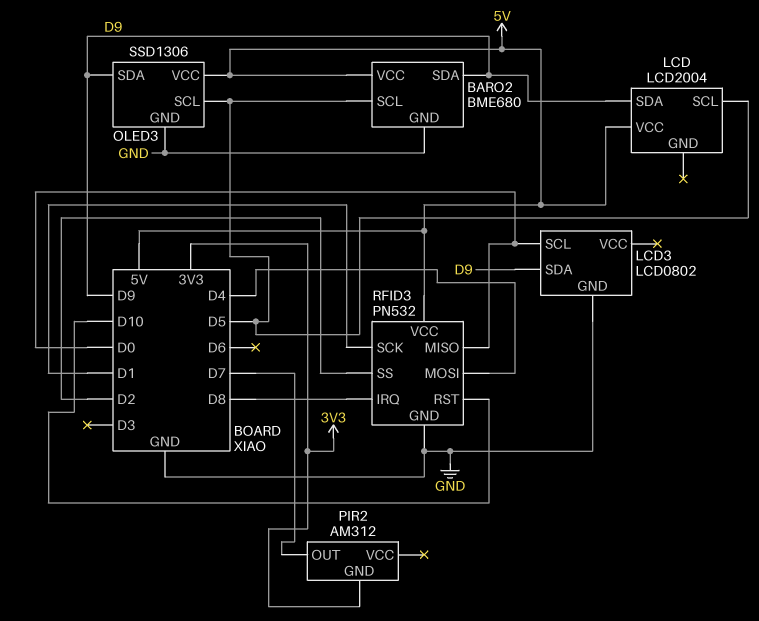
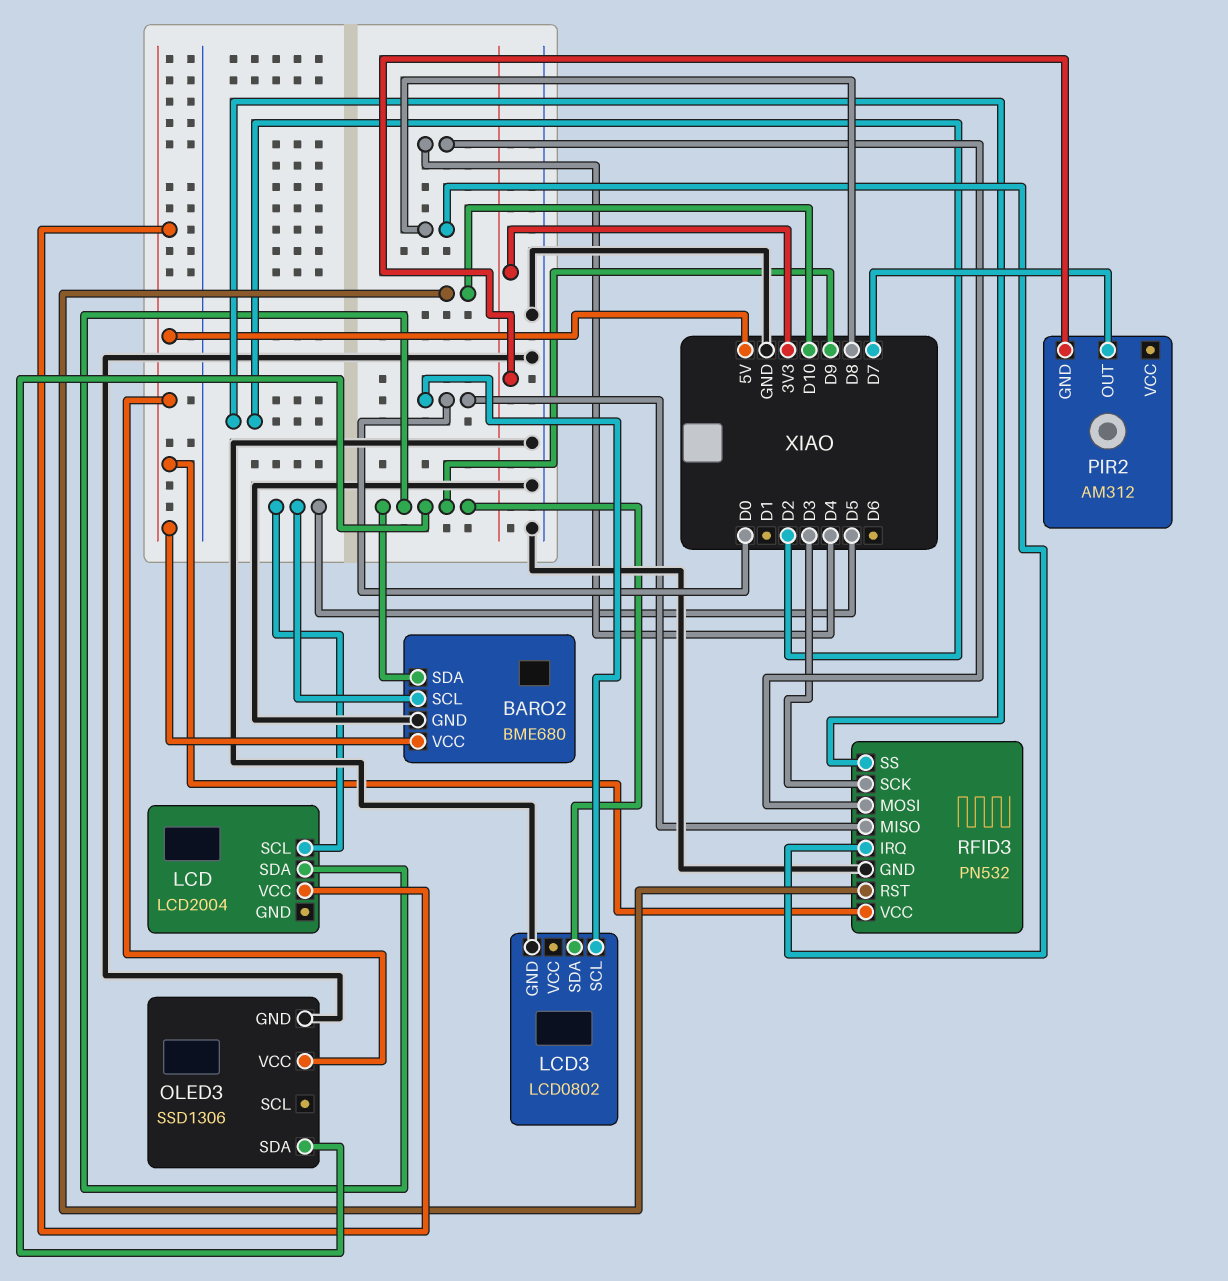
OLED3 pin SCL: D5 -> none
RFID3 pin SCK: D1 -> D3

